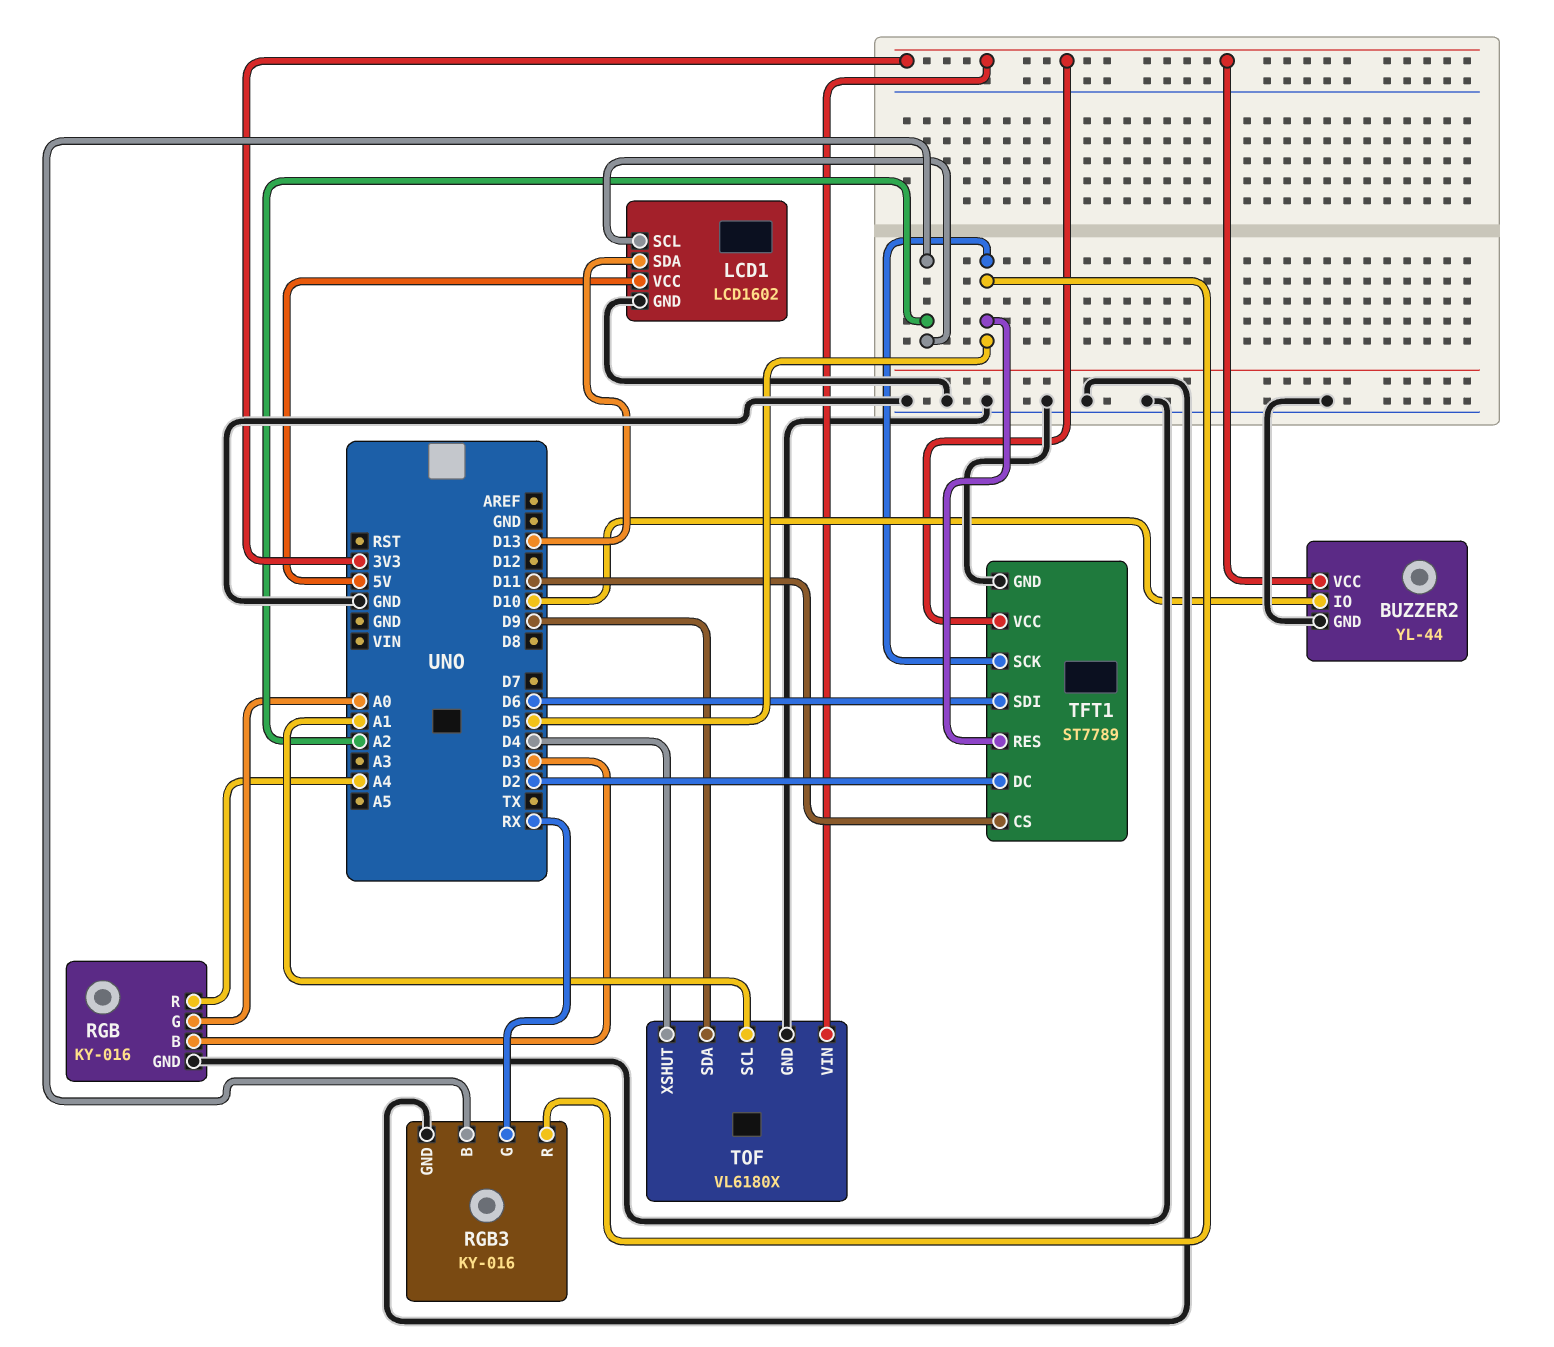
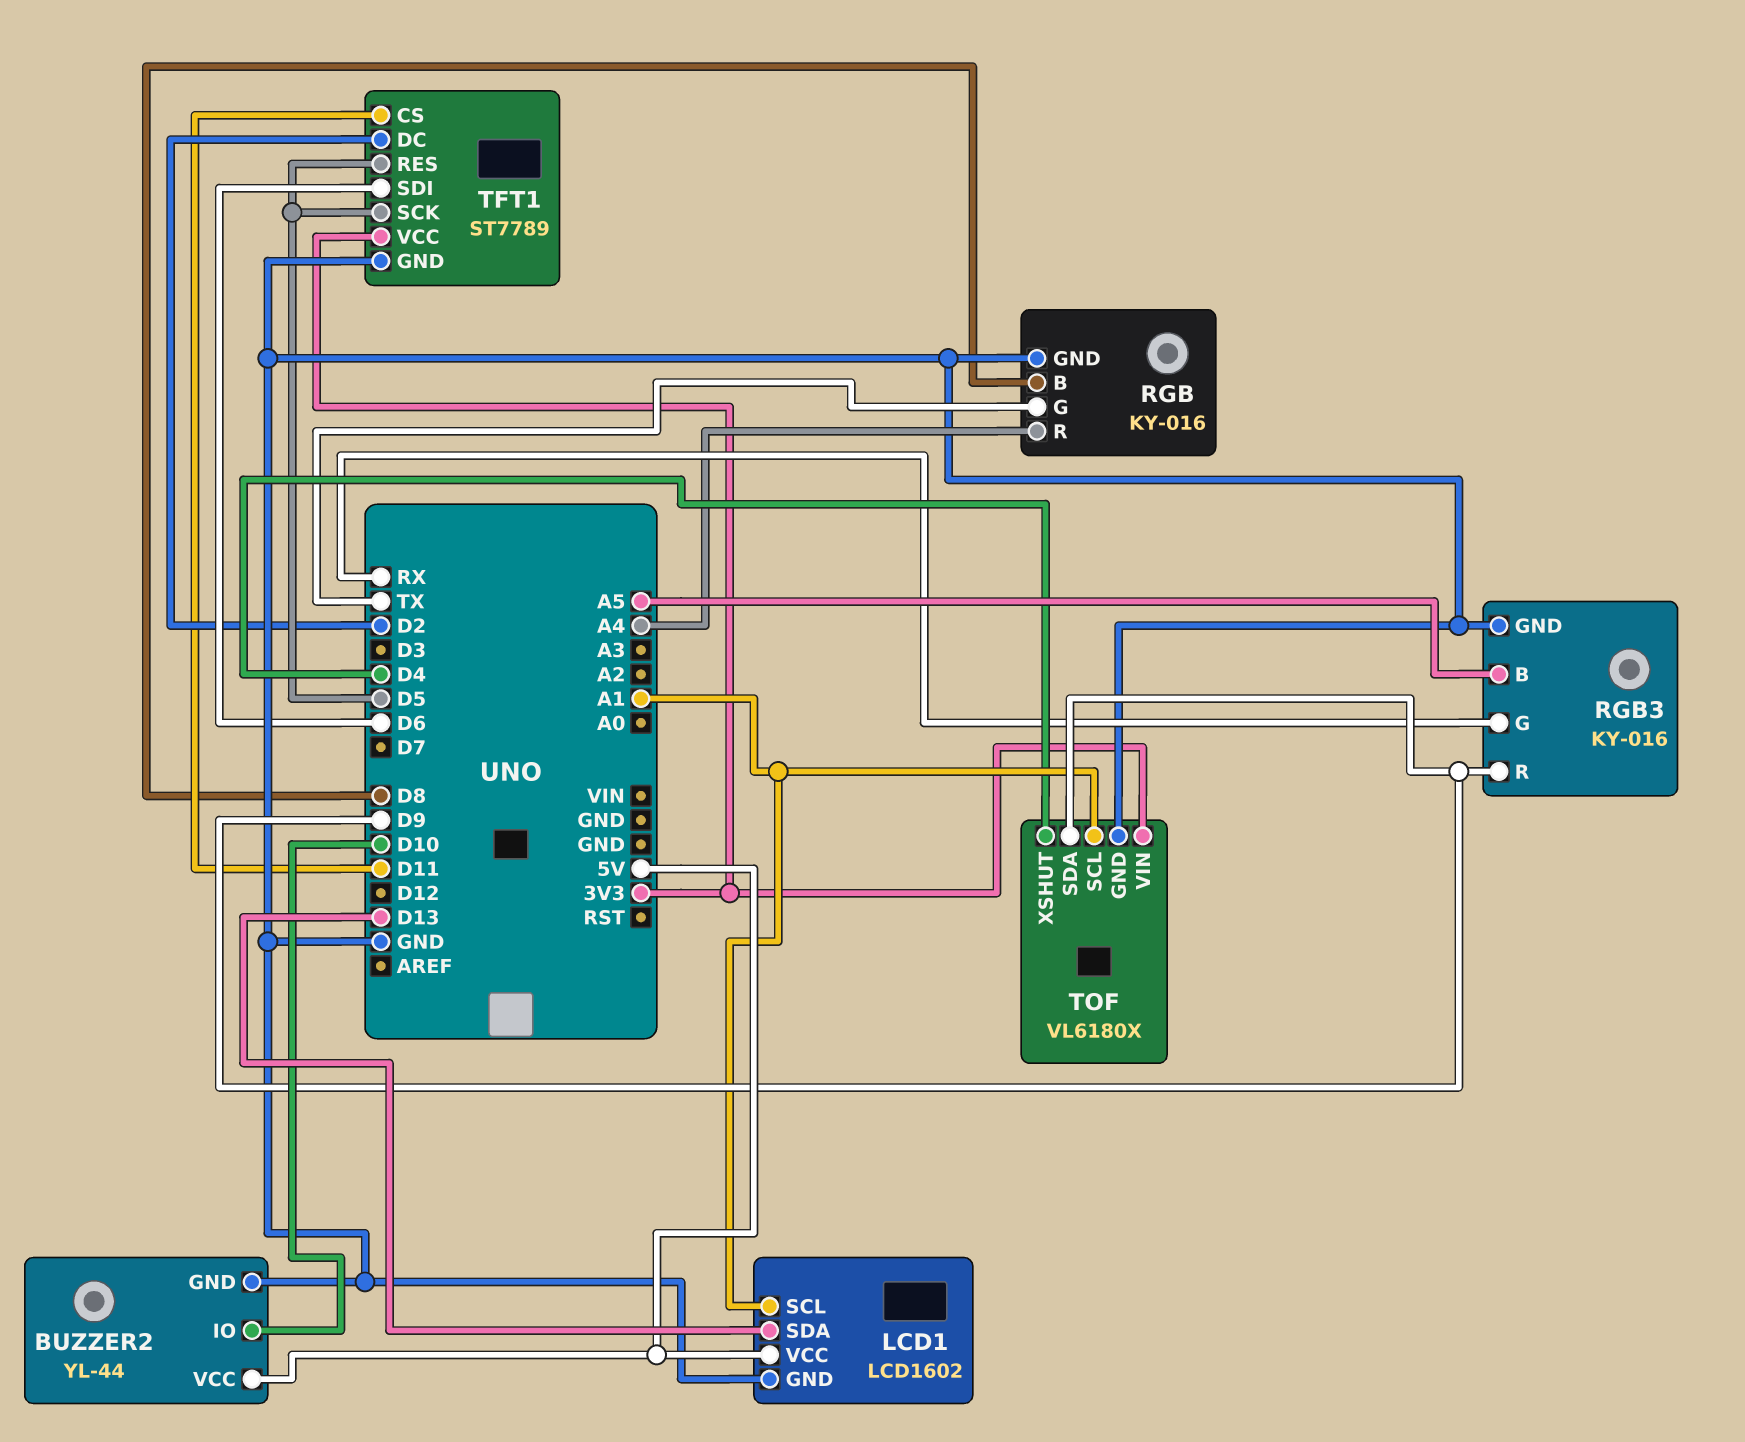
BUZZER2 pin VCC: 3V3 -> 5V
LCD1 pin SCL: A2 -> A1
RGB pin B: D3 -> D8
RGB pin G: A0 -> TX
RGB3 pin B: A2 -> A5
RGB3 pin R: D5 -> D9

